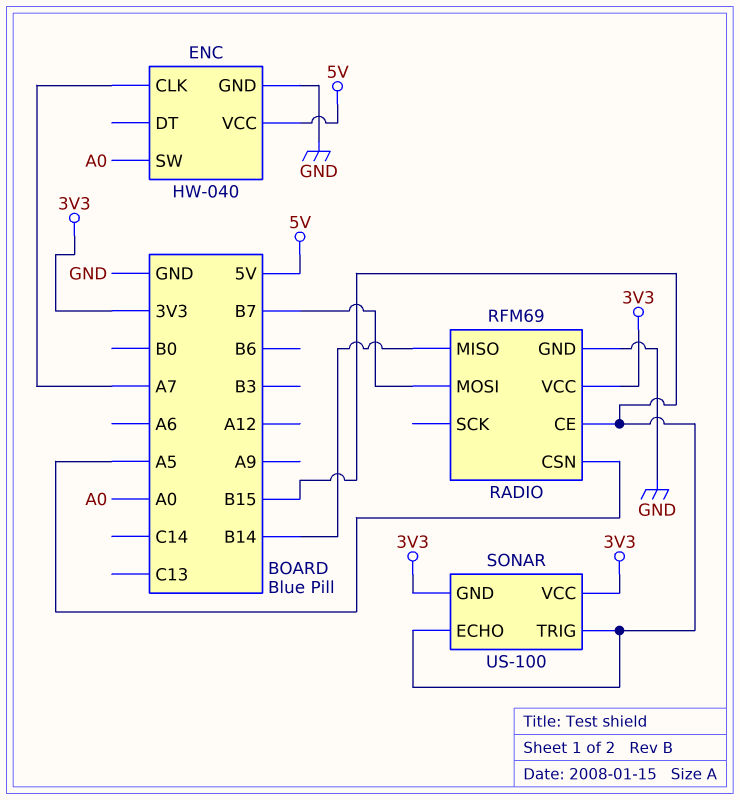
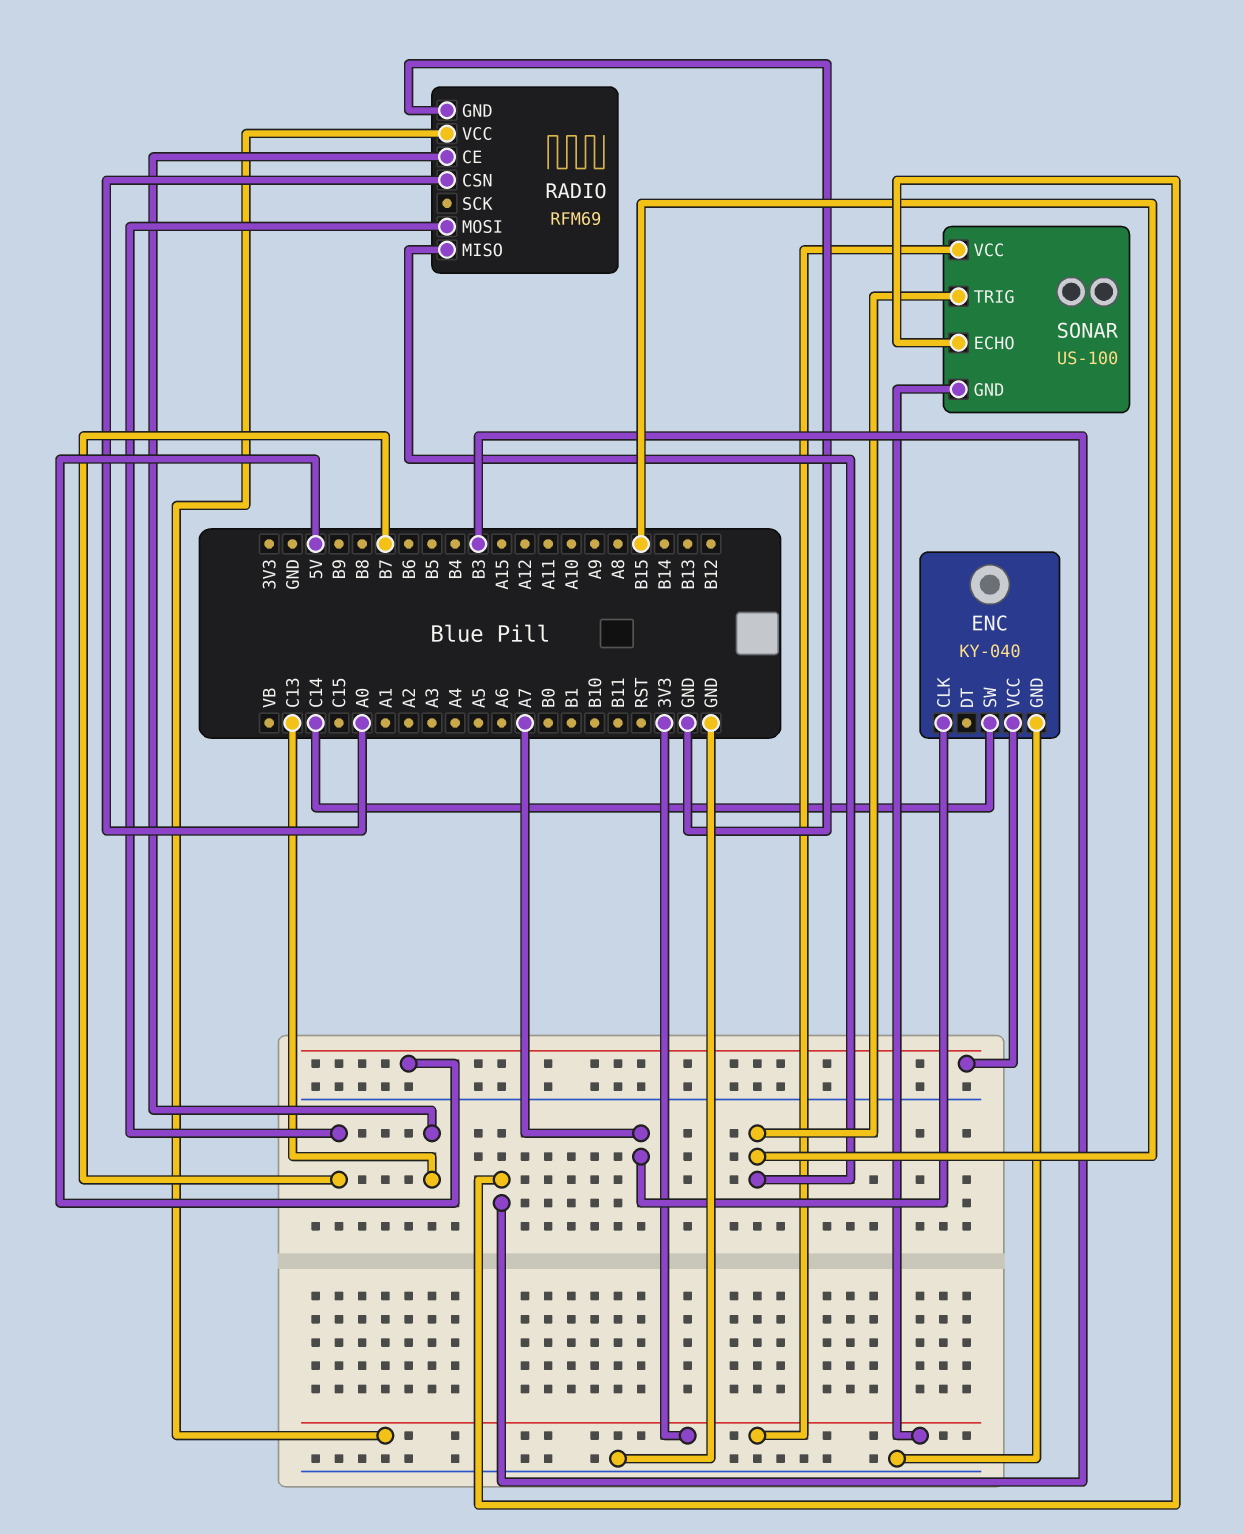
ENC: HW-040 -> KY-040
ENC pin SW: A0 -> C14
RADIO pin CE: B15 -> C13
RADIO pin CSN: A5 -> A0
RADIO pin MISO: B14 -> B15
SONAR pin ECHO: B15 -> B3

